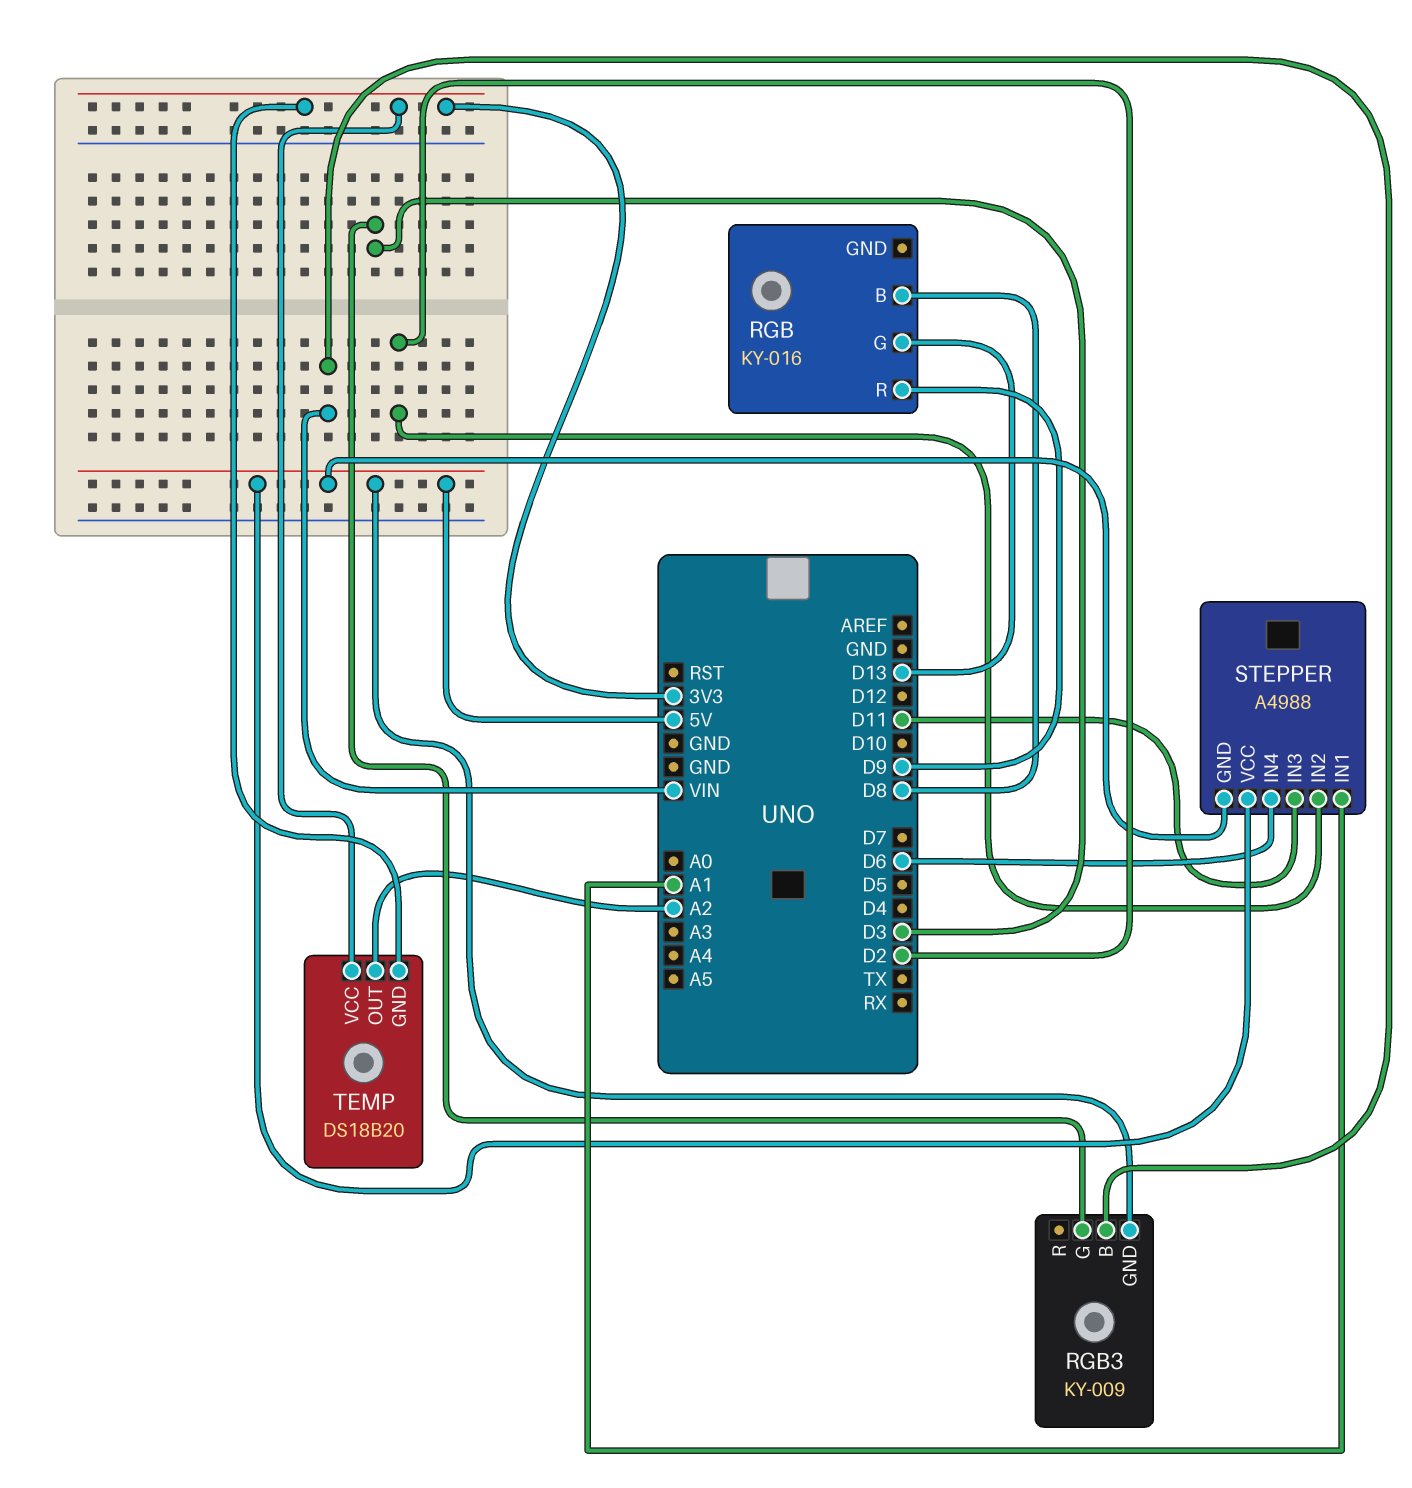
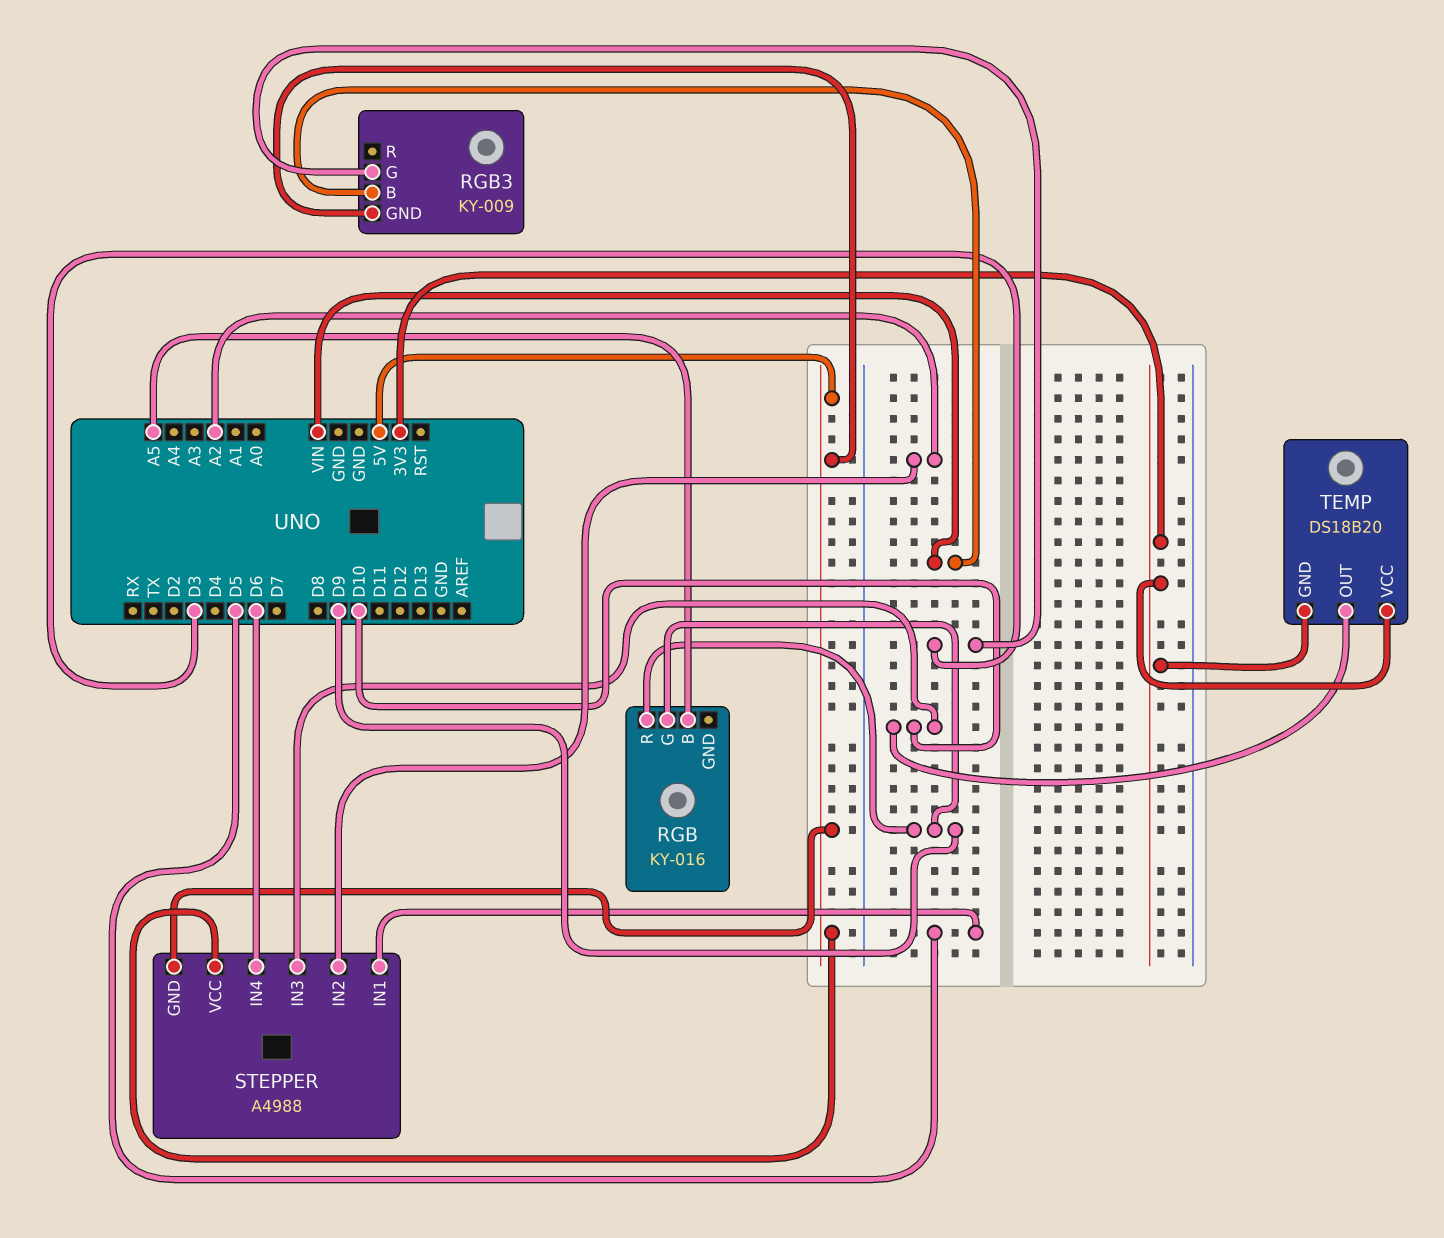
RGB pin B: D8 -> A5
RGB pin G: D13 -> D9
STEPPER pin IN1: A1 -> D5
STEPPER pin IN2: D2 -> A2
STEPPER pin IN3: D11 -> D10
TEMP pin OUT: A2 -> D10

